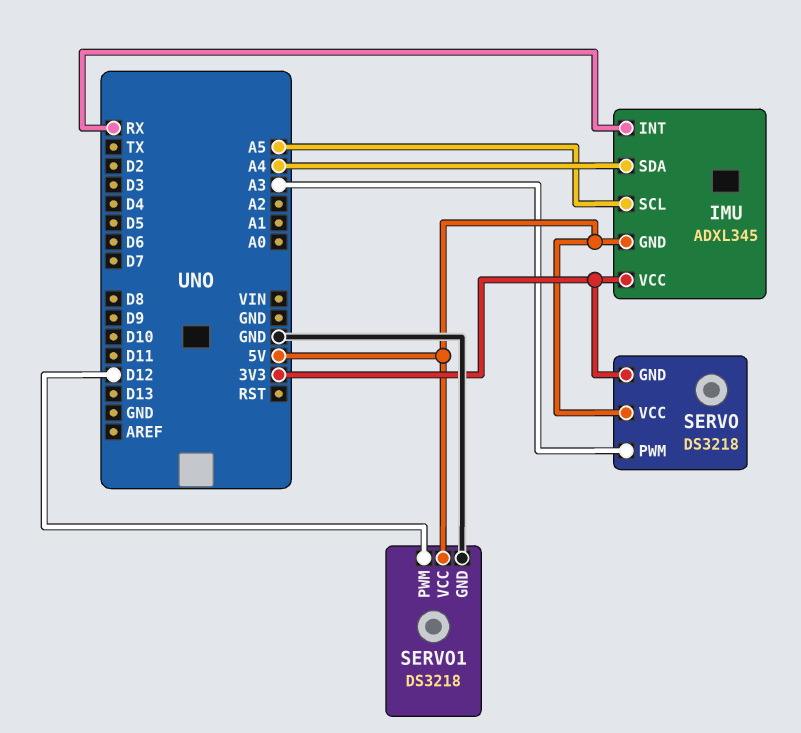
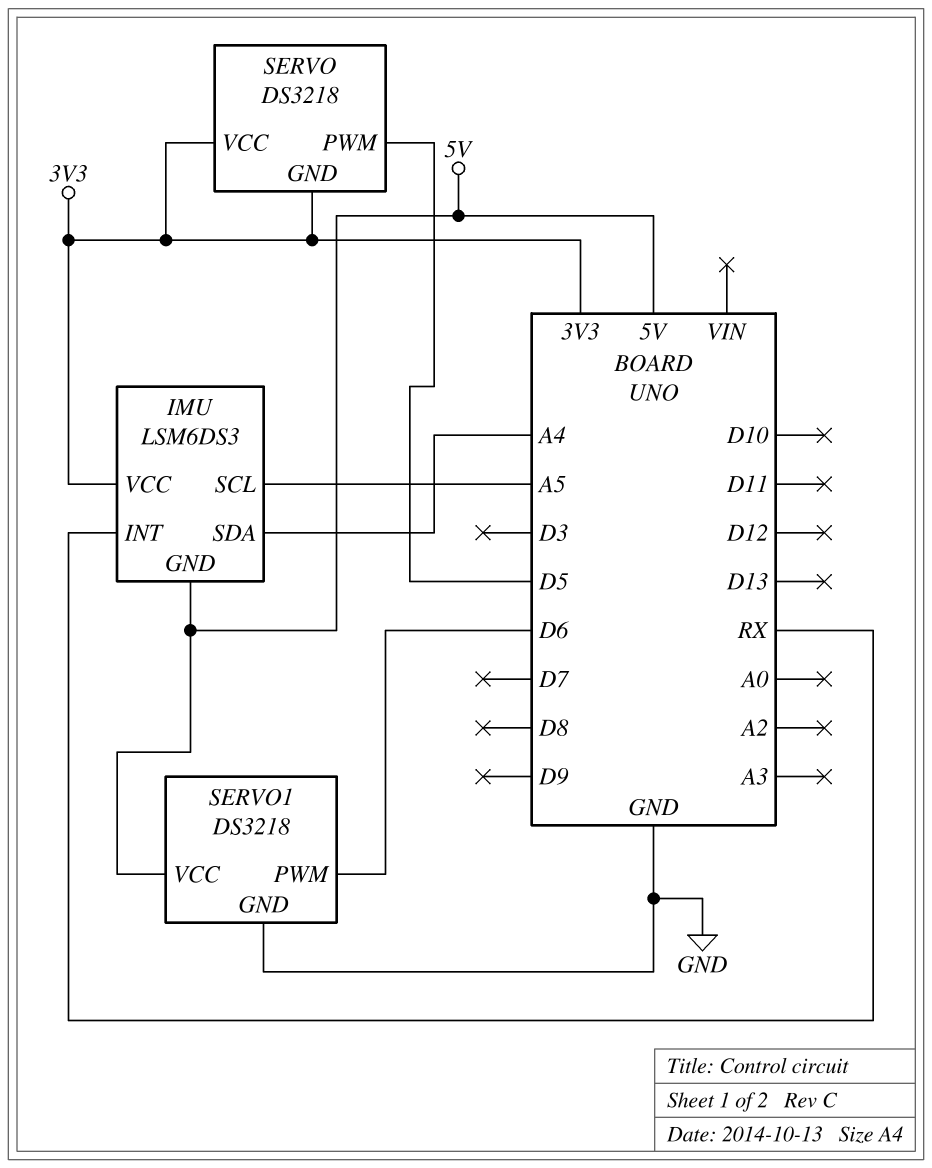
IMU: ADXL345 -> LSM6DS3
SERVO pin PWM: A3 -> D5
SERVO pin VCC: 5V -> 3V3
SERVO1 pin PWM: D12 -> D6

